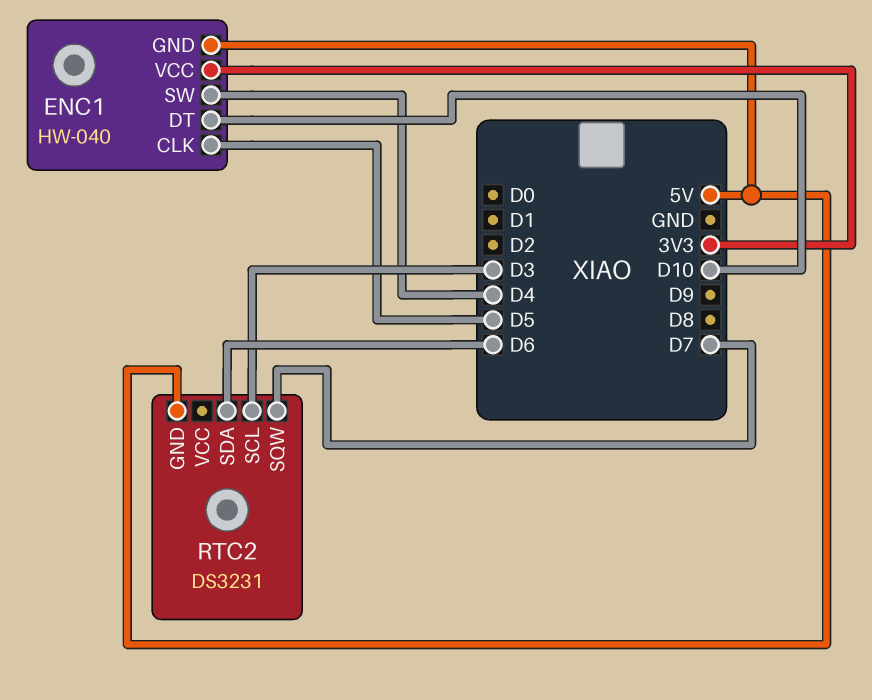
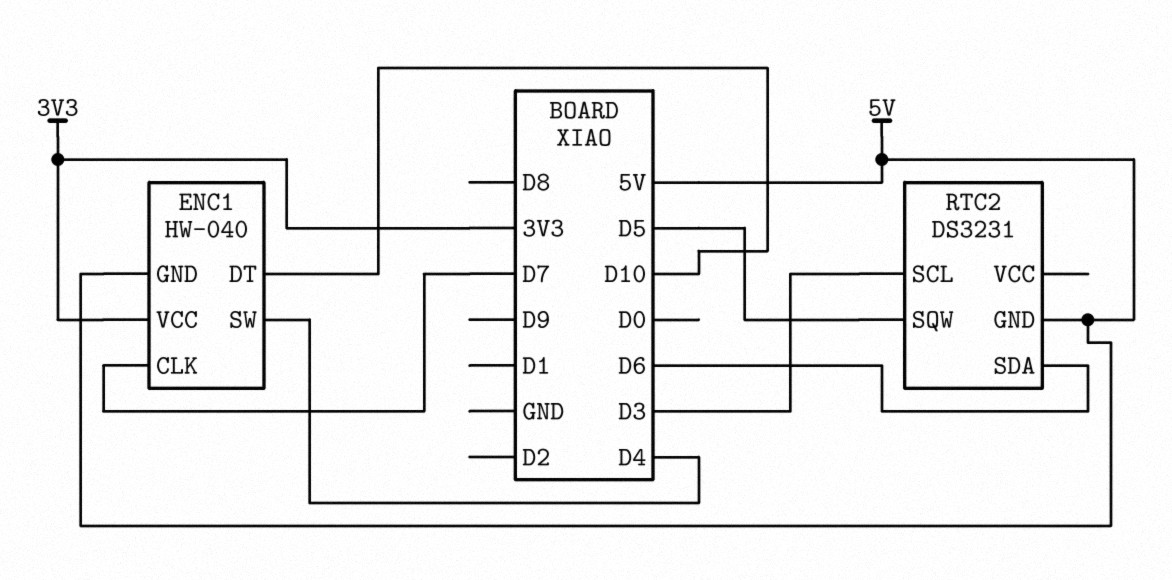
ENC1 pin CLK: D5 -> D7
RTC2 pin SQW: D7 -> D5

